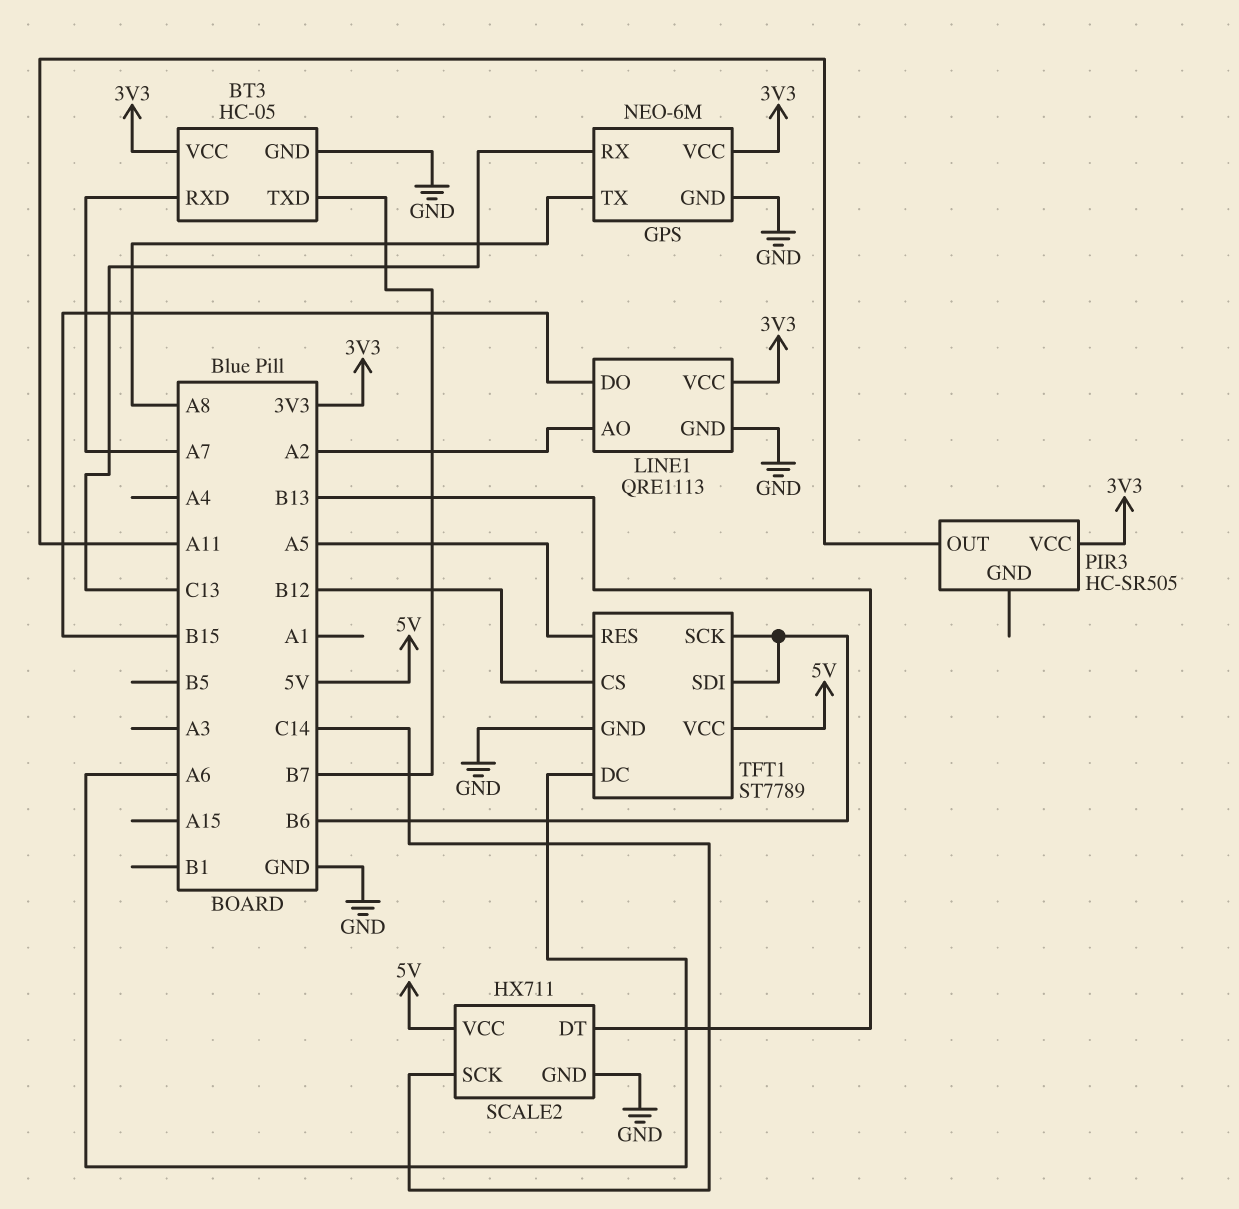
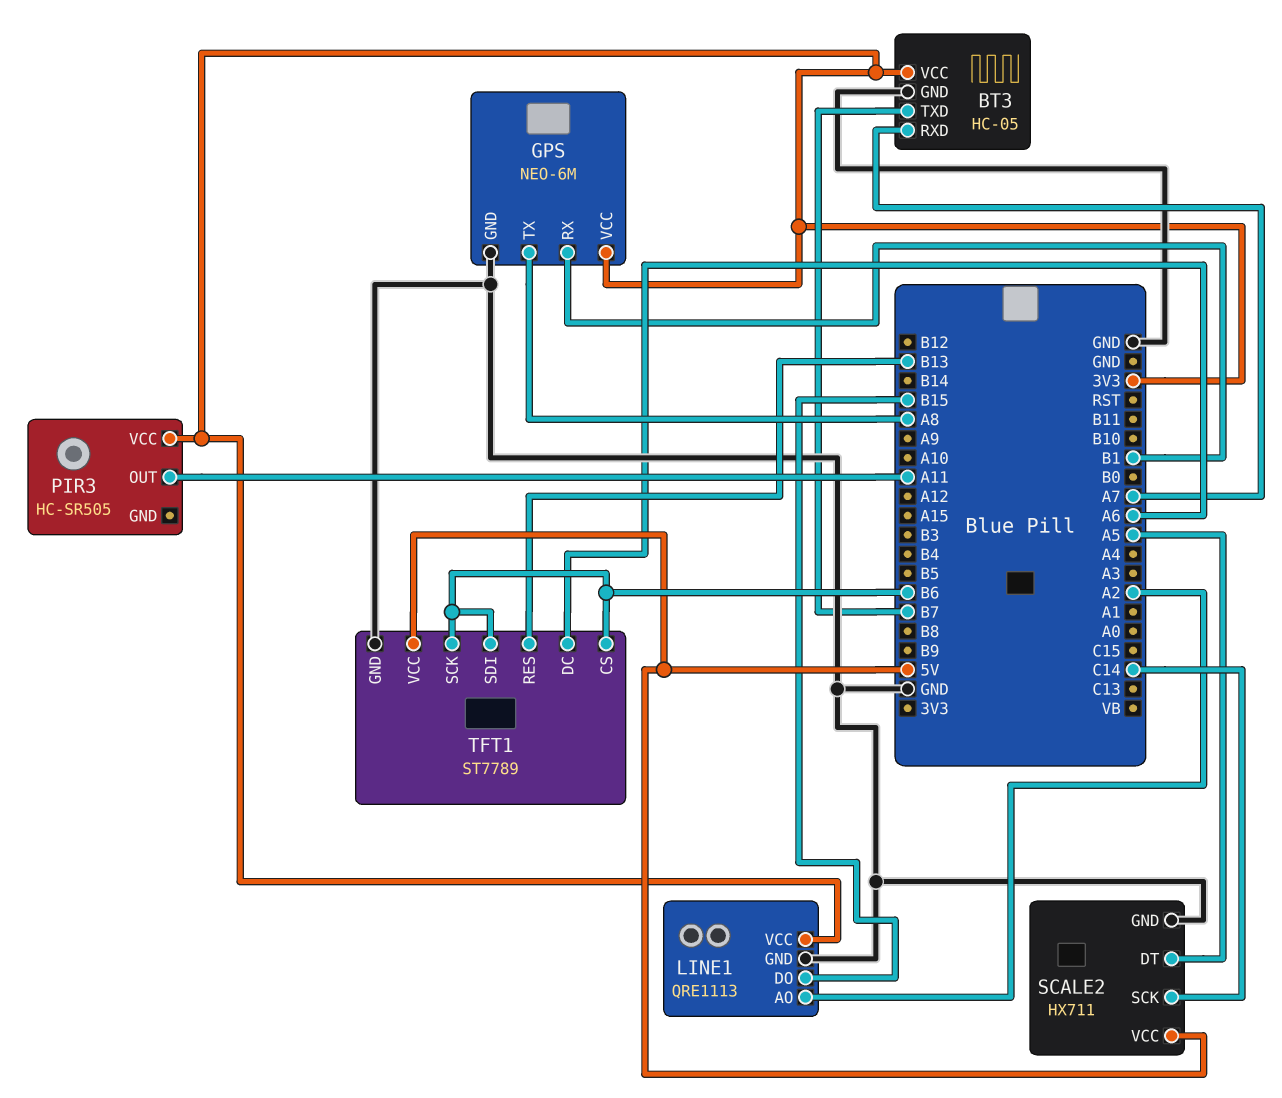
GPS pin RX: C13 -> B1
SCALE2 pin DT: B13 -> A5
TFT1 pin CS: B12 -> B6
TFT1 pin RES: A5 -> B13

